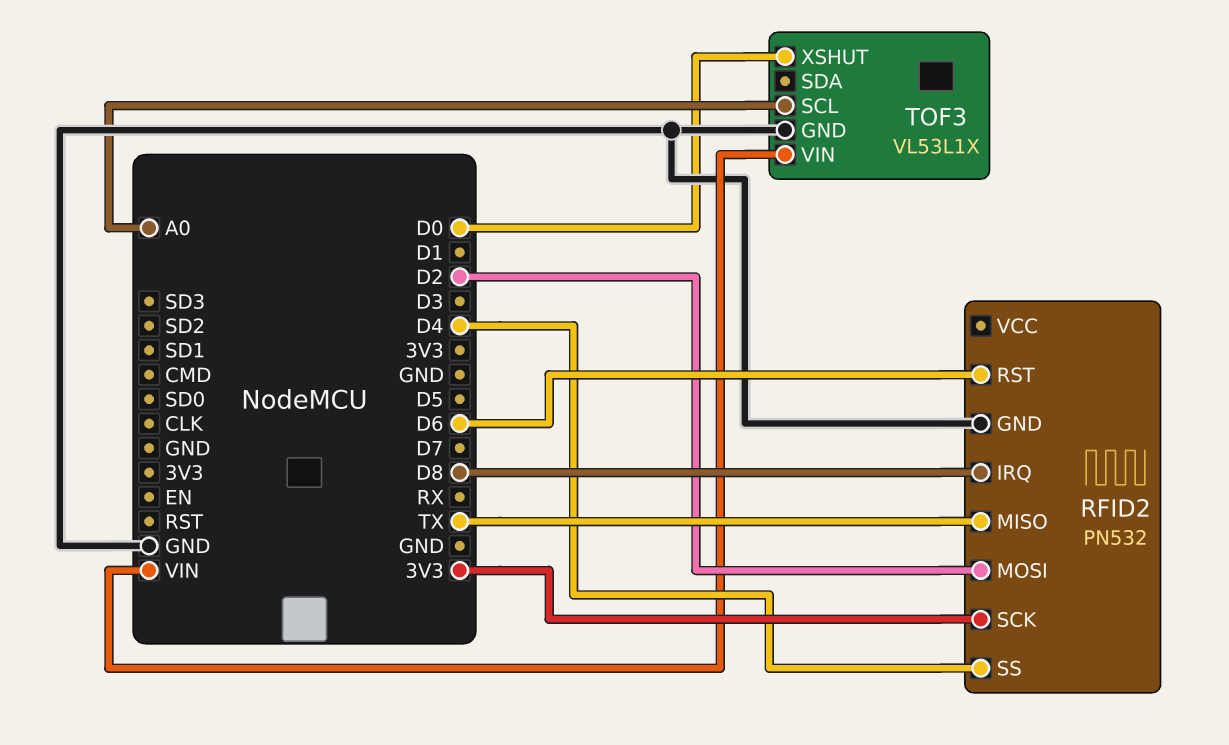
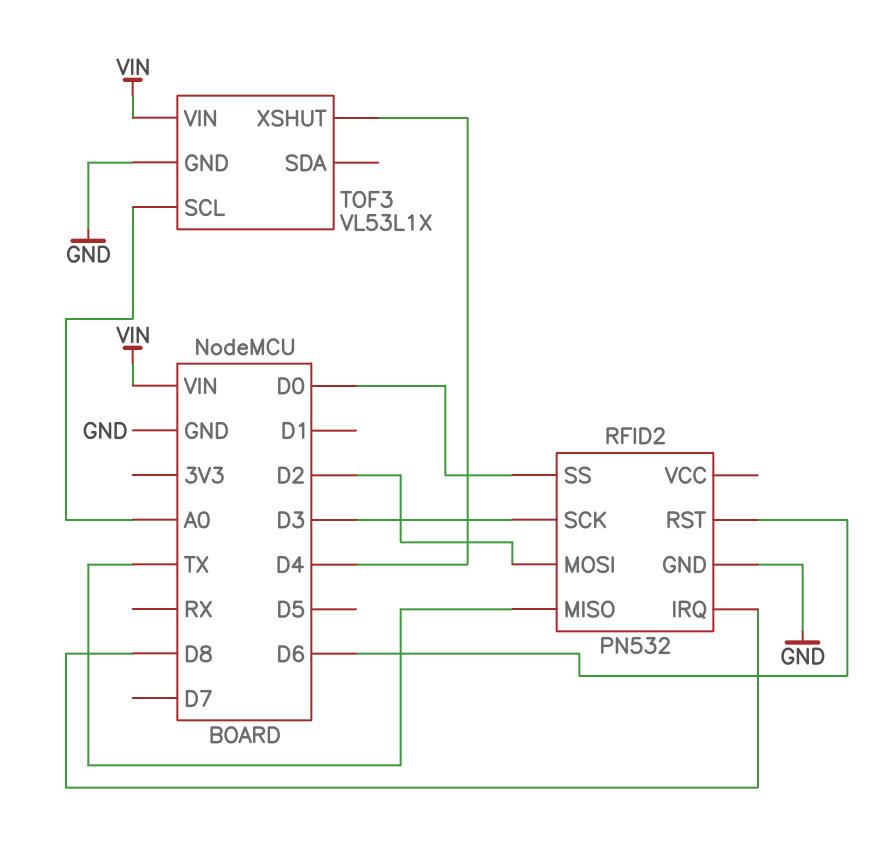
RFID2 pin SCK: 3V3 -> D3
RFID2 pin SS: D4 -> D0
TOF3 pin XSHUT: D0 -> D4

